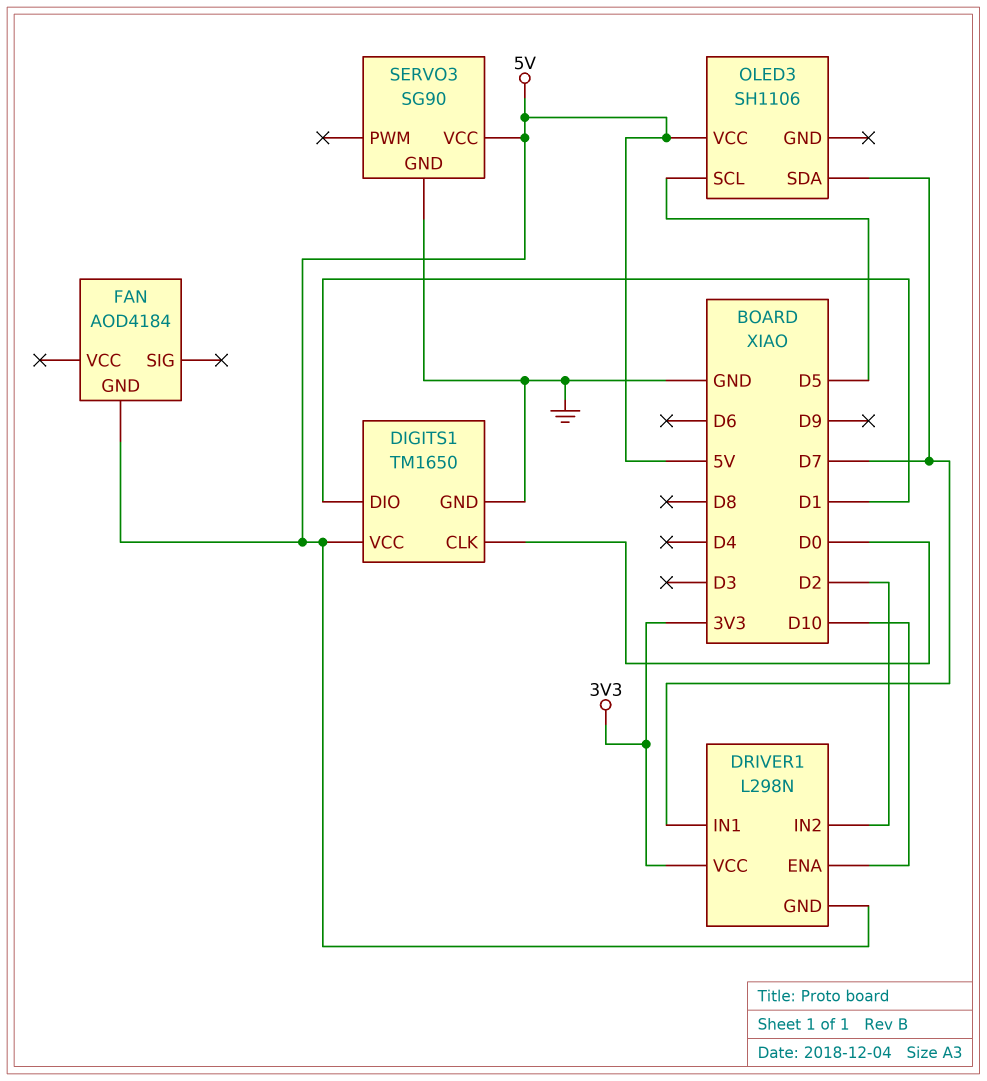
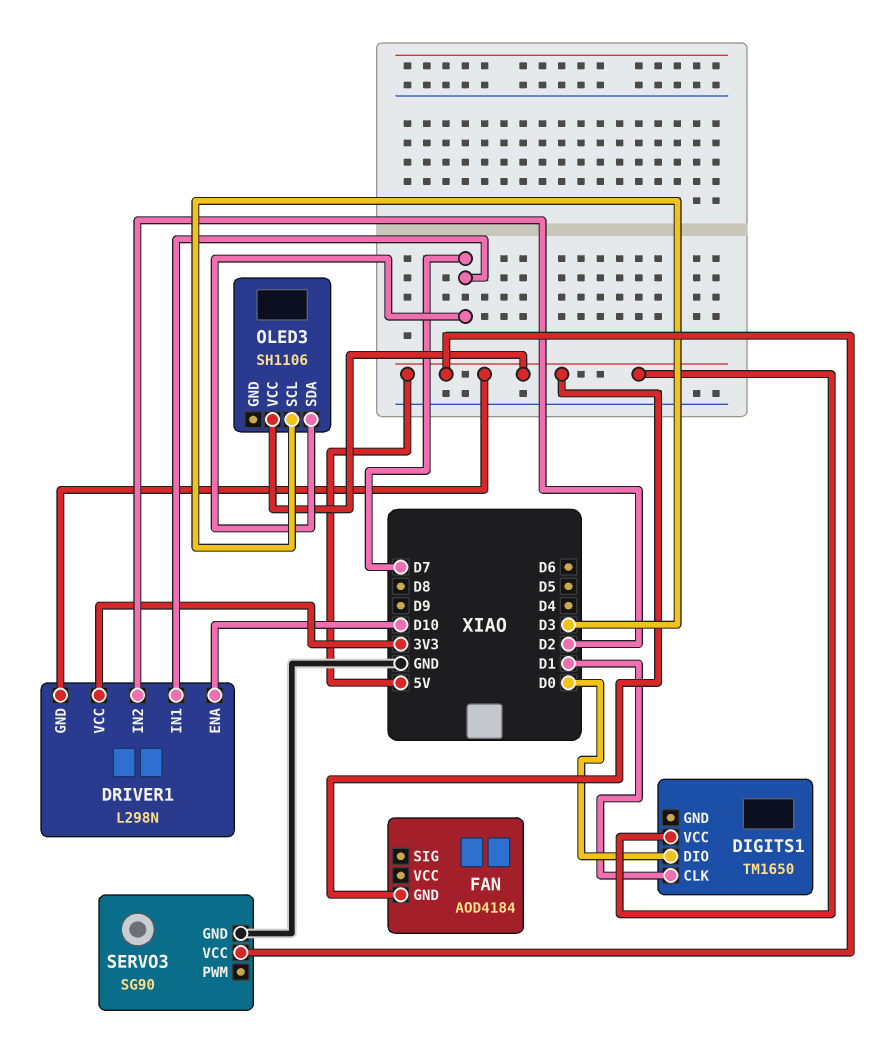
DIGITS1 pin CLK: D0 -> D1
DIGITS1 pin DIO: D1 -> D0
DIGITS1 pin GND: GND -> none
OLED3 pin SCL: D5 -> D3

